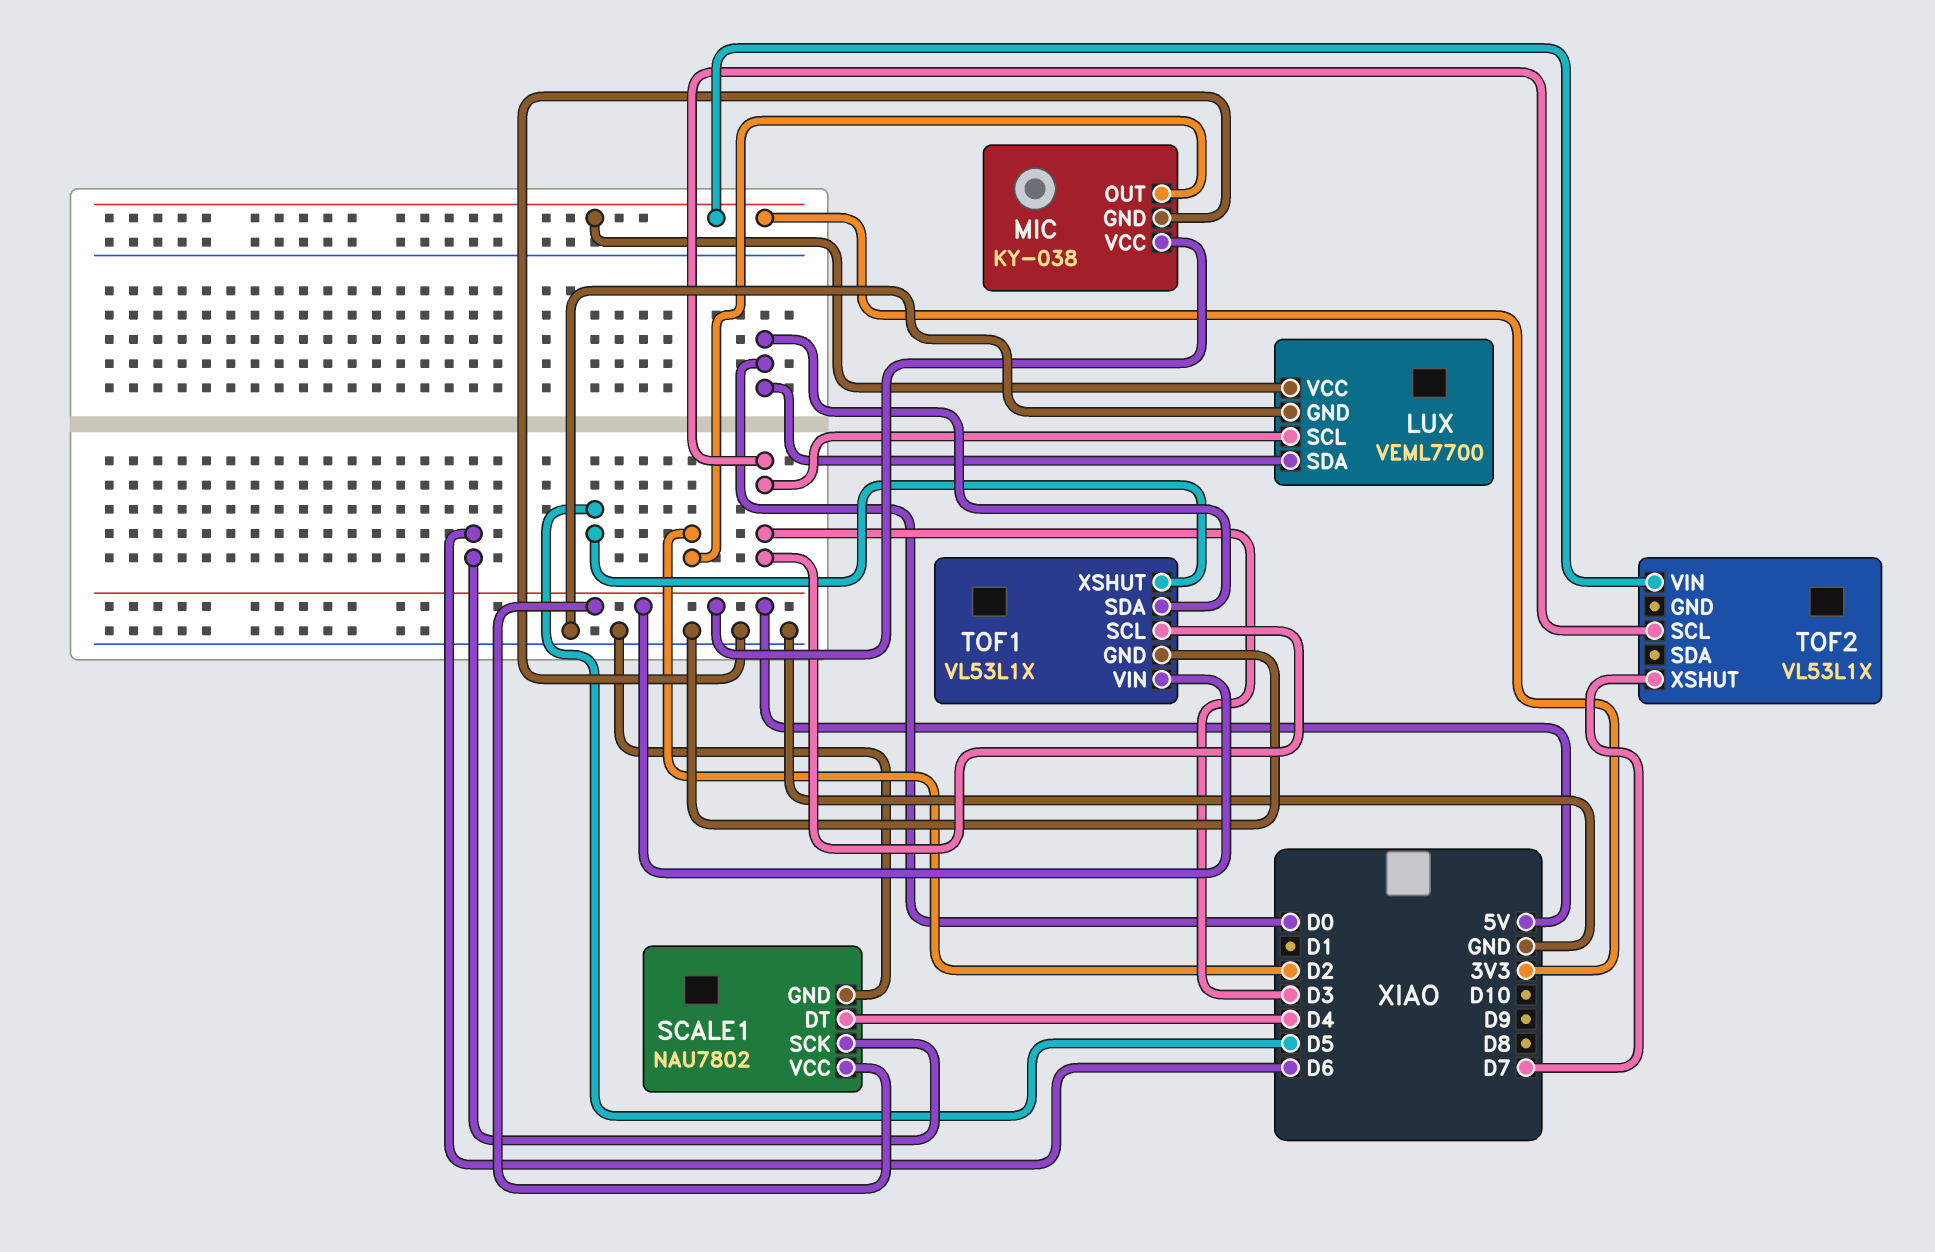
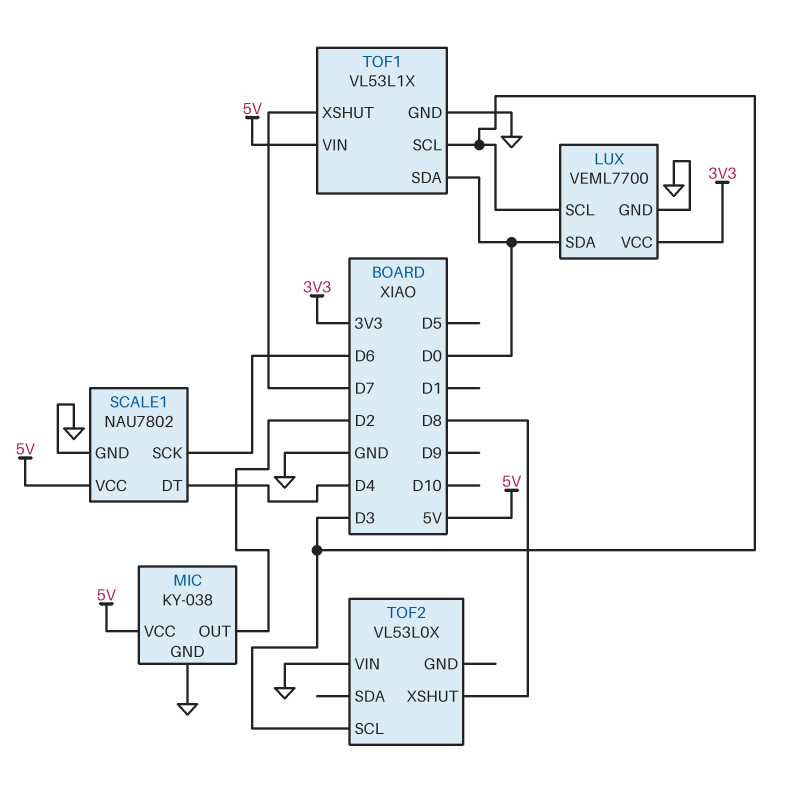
TOF1 pin XSHUT: D5 -> D7
TOF2: VL53L1X -> VL53L0X
TOF2 pin VIN: 3V3 -> GND
TOF2 pin XSHUT: D7 -> D8

